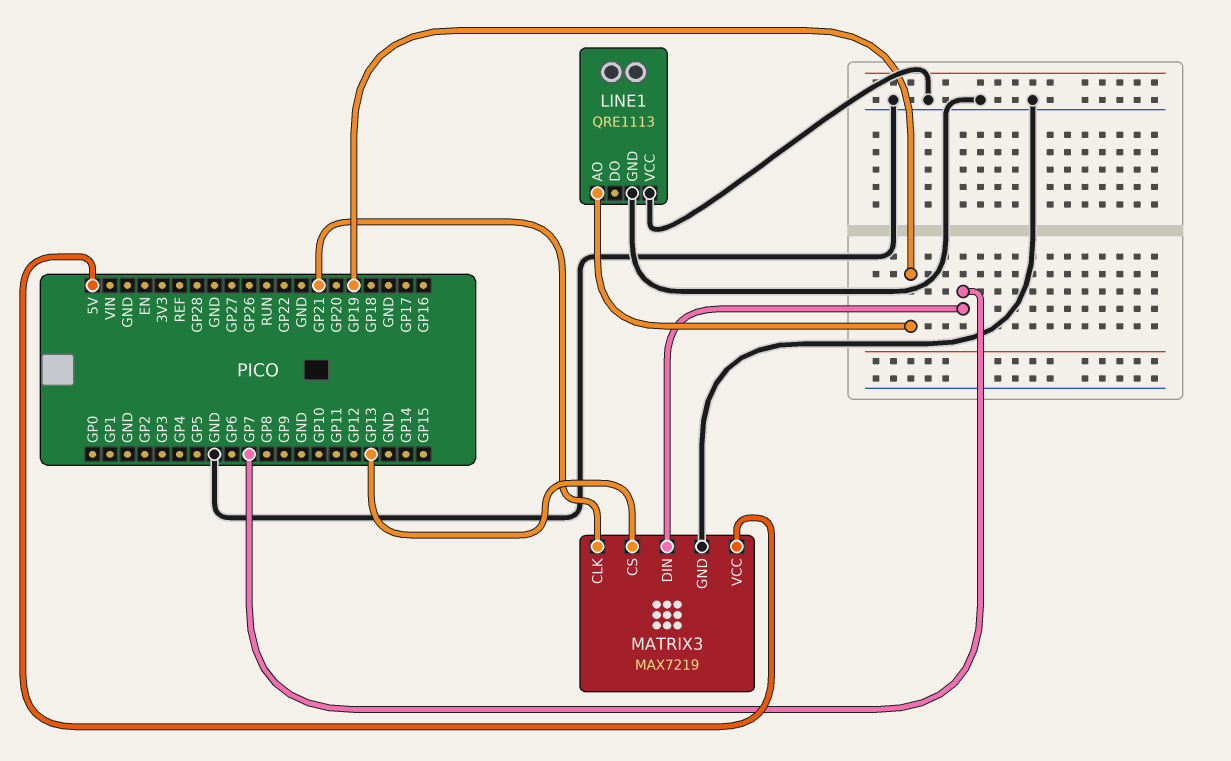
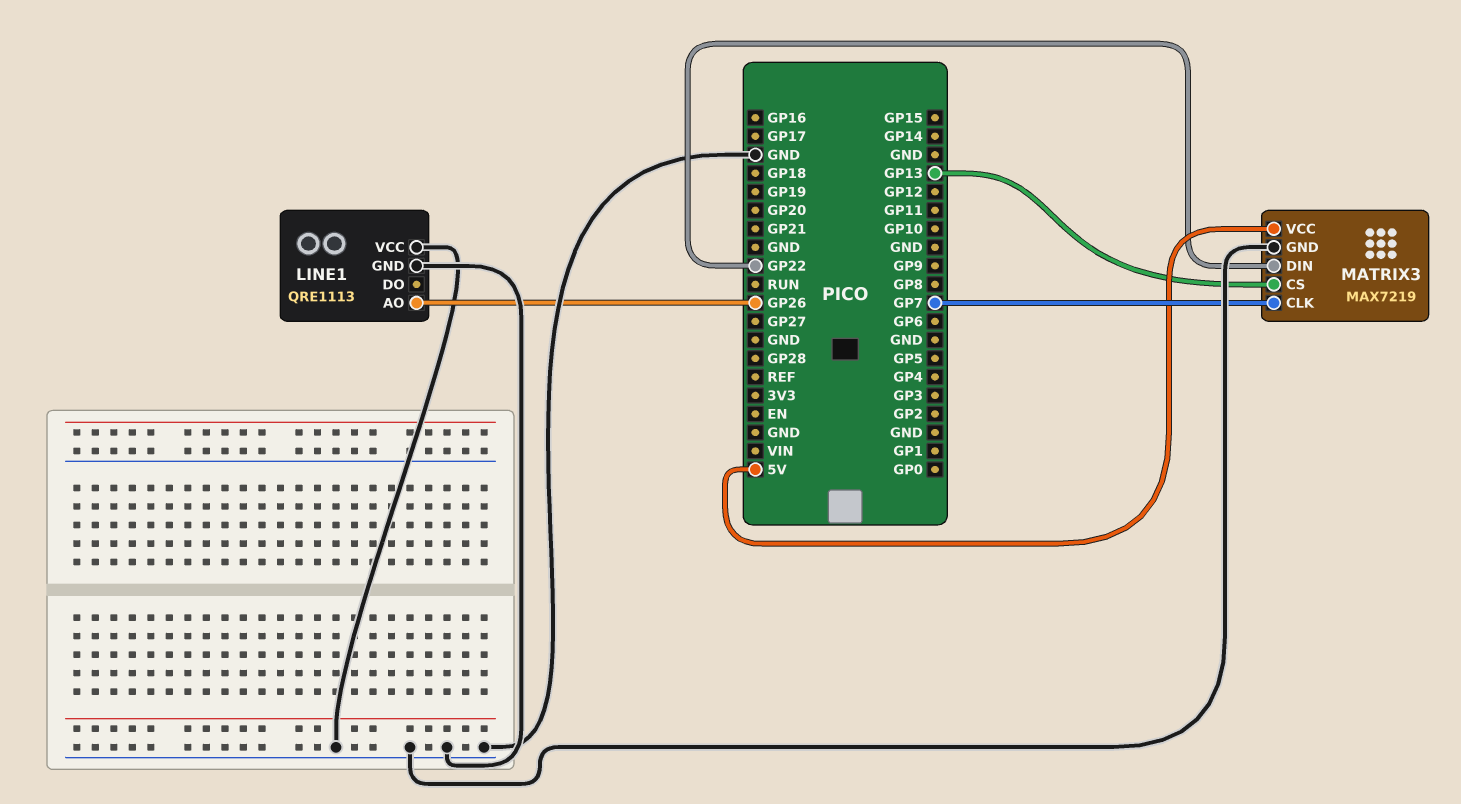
LINE1 pin AO: GP19 -> GP26
MATRIX3 pin CLK: GP21 -> GP7
MATRIX3 pin DIN: GP7 -> GP22

